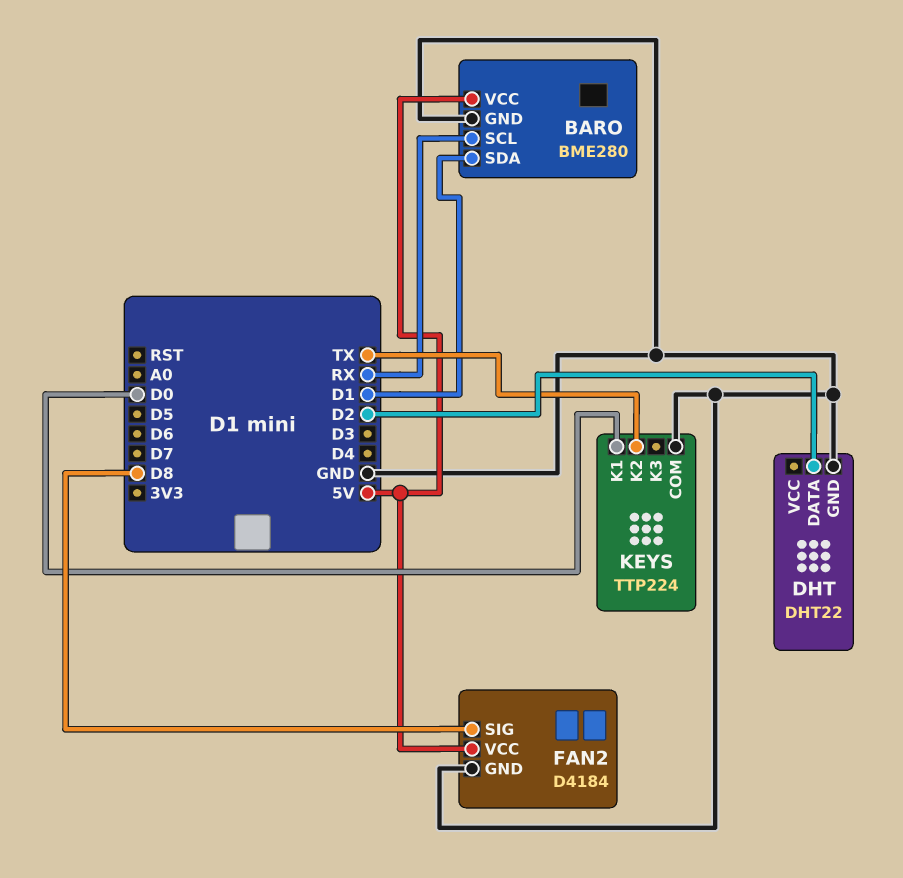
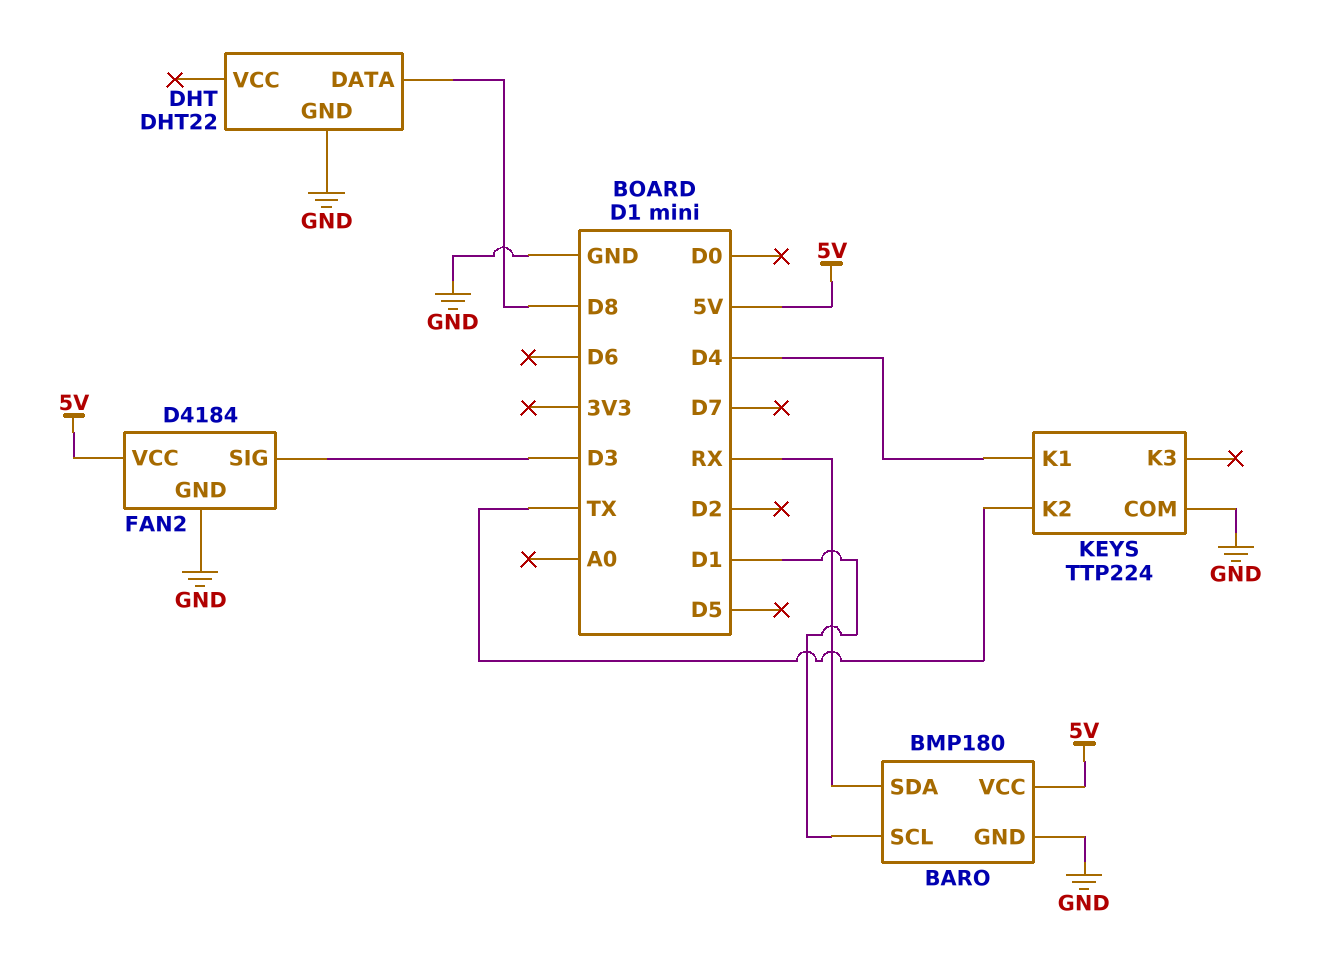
BARO: BME280 -> BMP180
BARO pin SCL: RX -> D1
BARO pin SDA: D1 -> RX
DHT pin DATA: D2 -> D8
FAN2 pin SIG: D8 -> D3
KEYS pin K1: D0 -> D4

